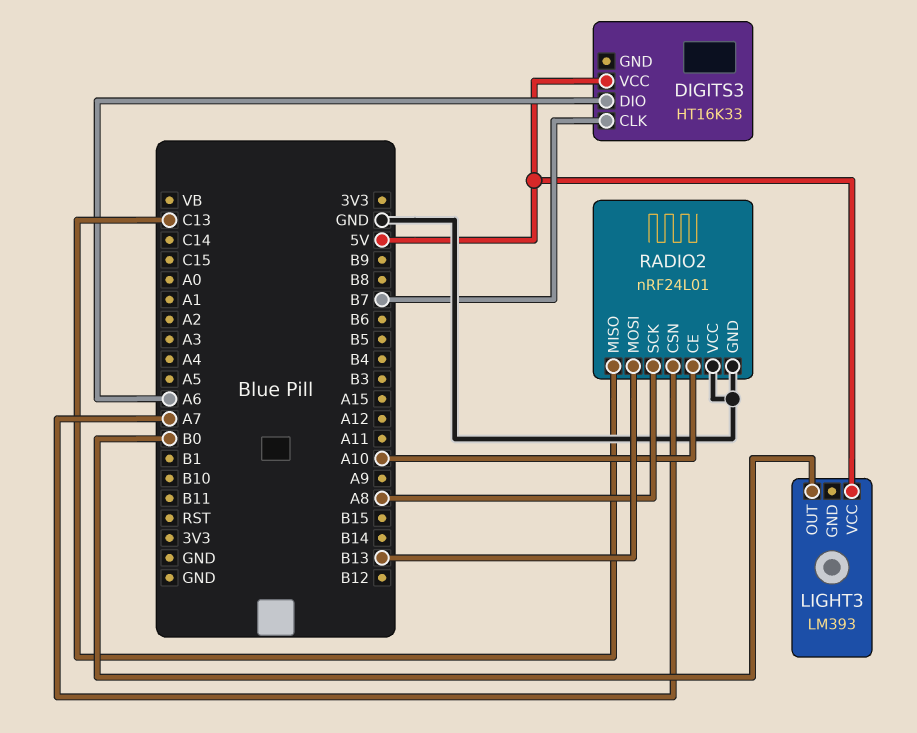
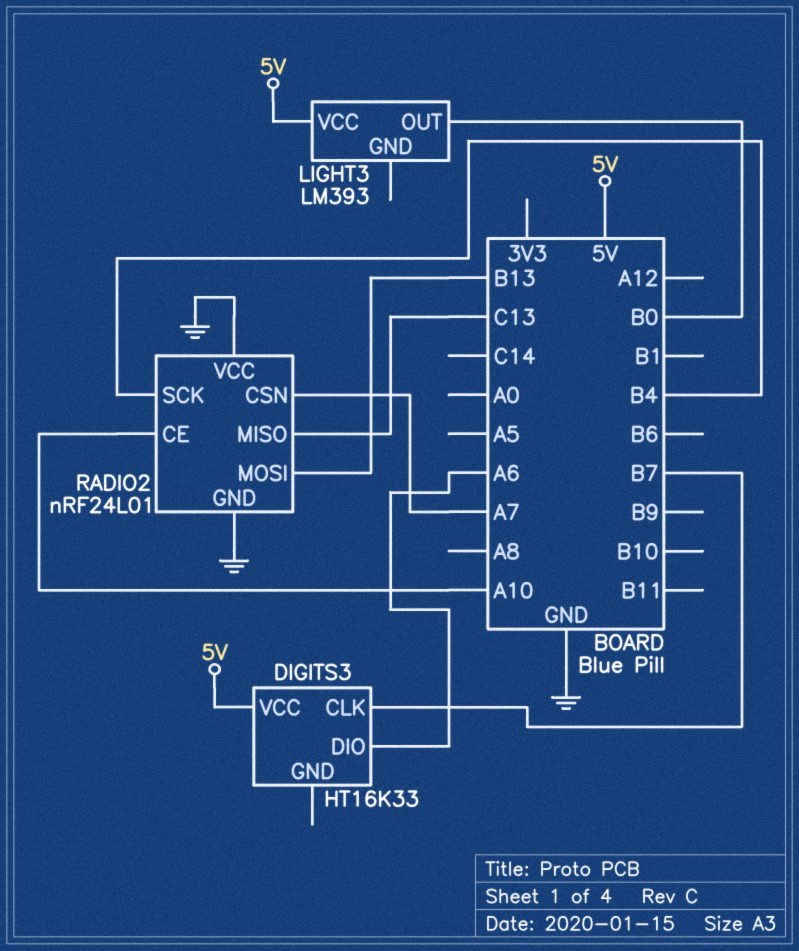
RADIO2 pin SCK: A8 -> B4

